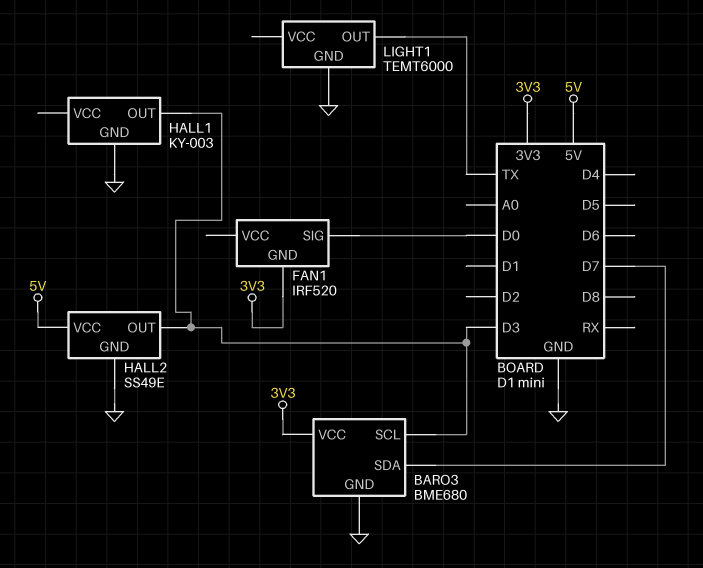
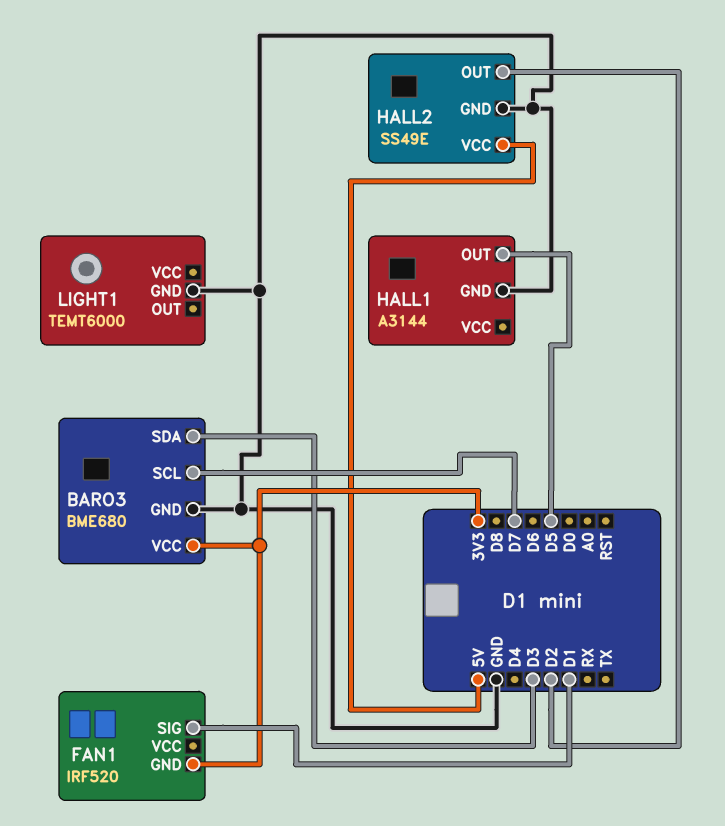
BARO3 pin SCL: D3 -> D7
BARO3 pin SDA: D7 -> D3
FAN1 pin SIG: D0 -> D1
HALL1: KY-003 -> A3144
HALL1 pin OUT: D3 -> D5
HALL2 pin OUT: D3 -> D2
LIGHT1 pin OUT: TX -> none

